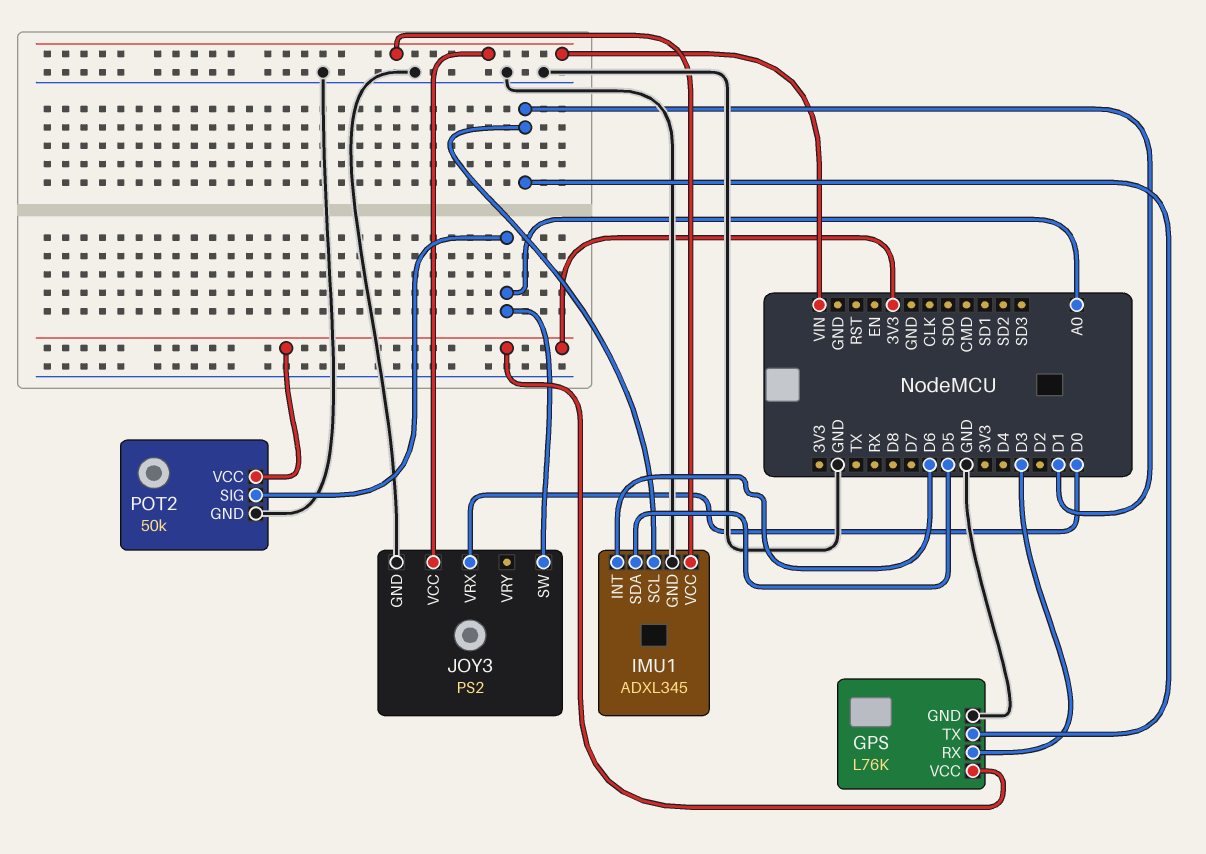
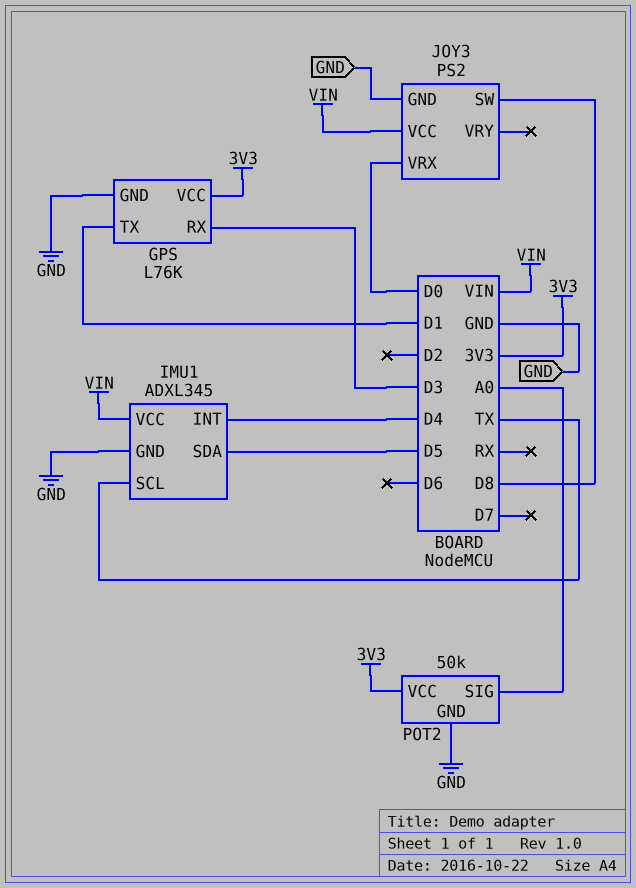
IMU1 pin INT: D6 -> D4
IMU1 pin SCL: D1 -> TX
JOY3 pin SW: A0 -> D8

